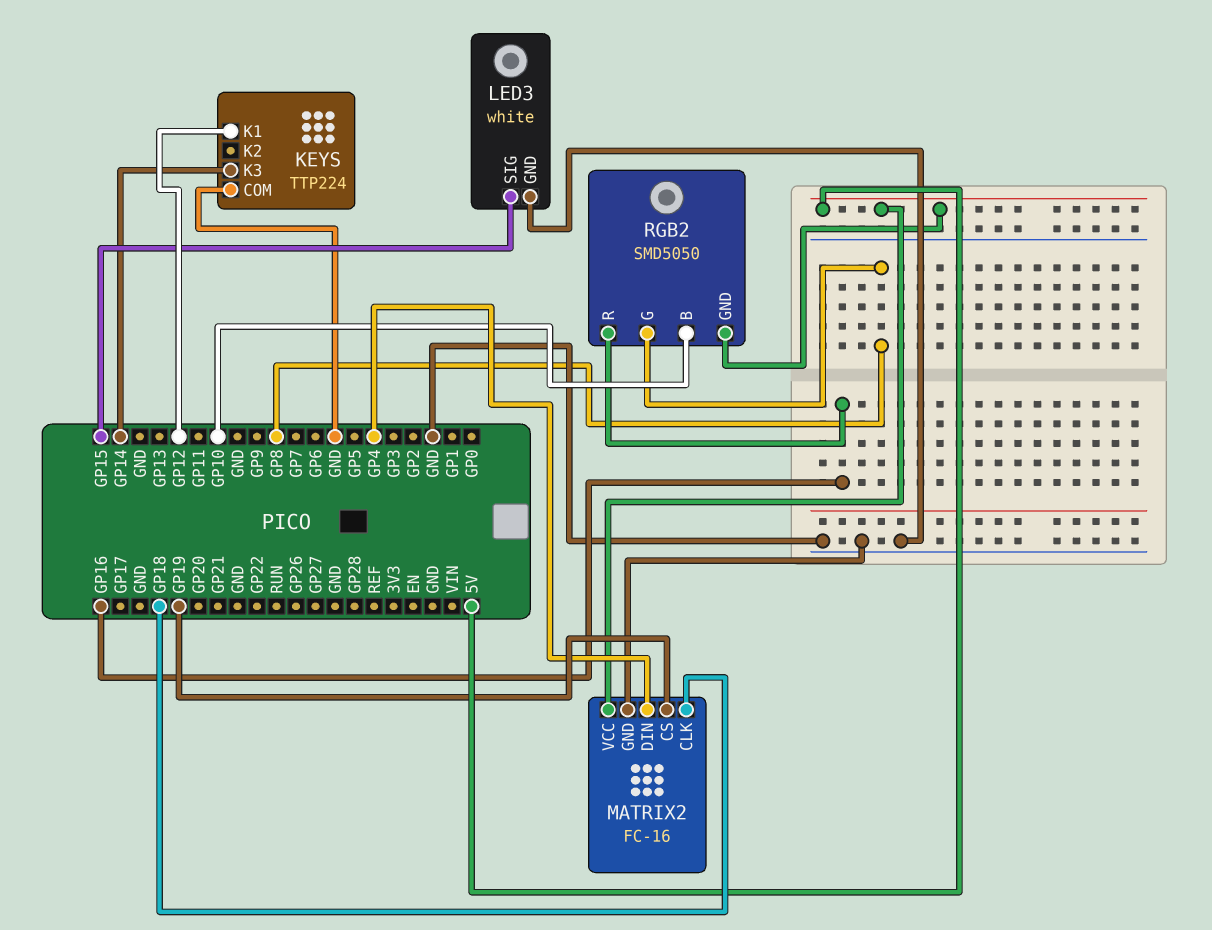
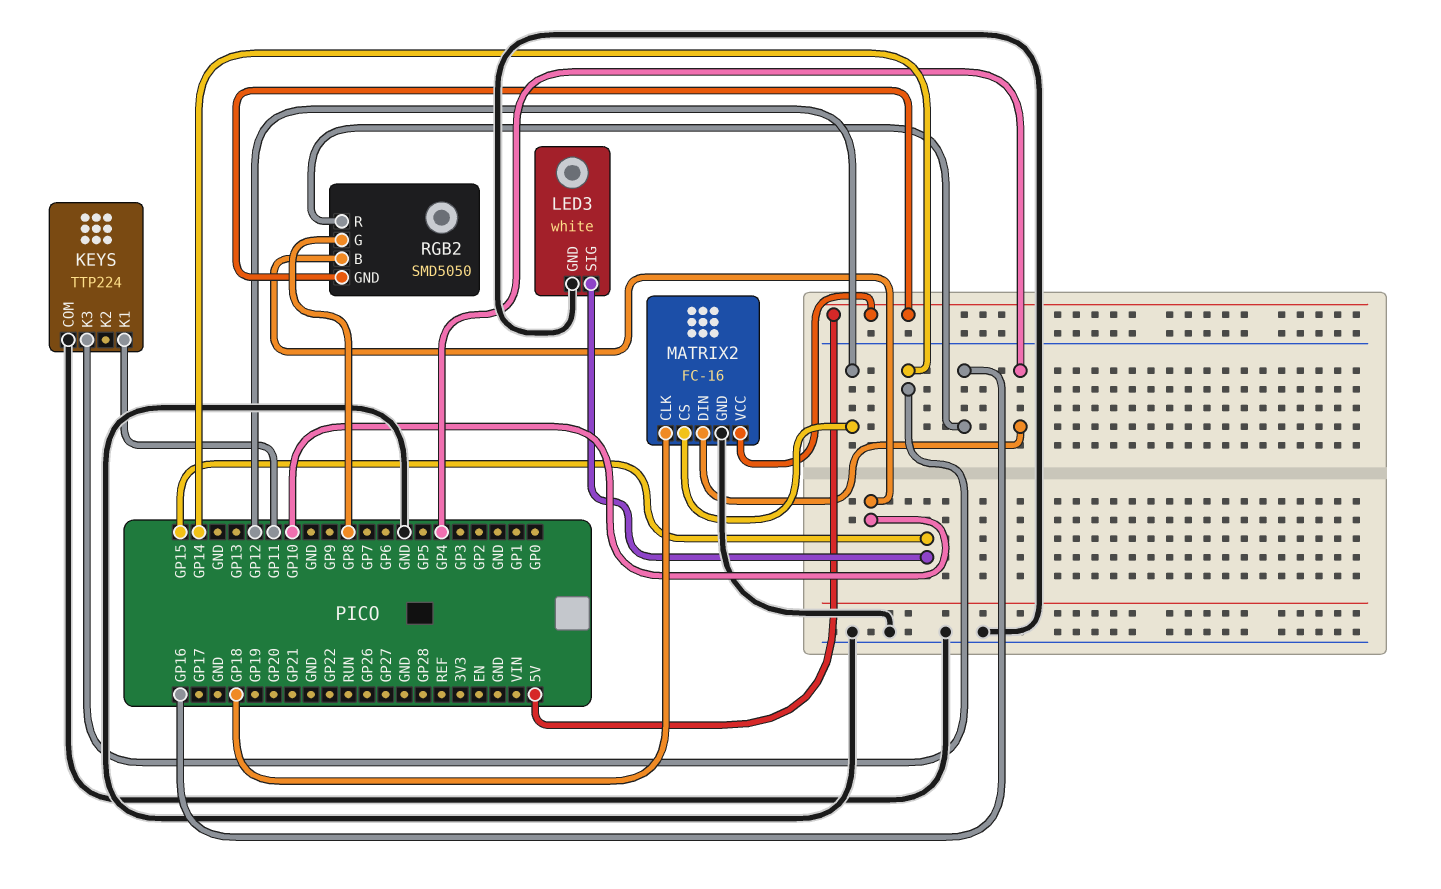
KEYS pin K1: GP12 -> GP11
MATRIX2 pin CS: GP19 -> GP12

